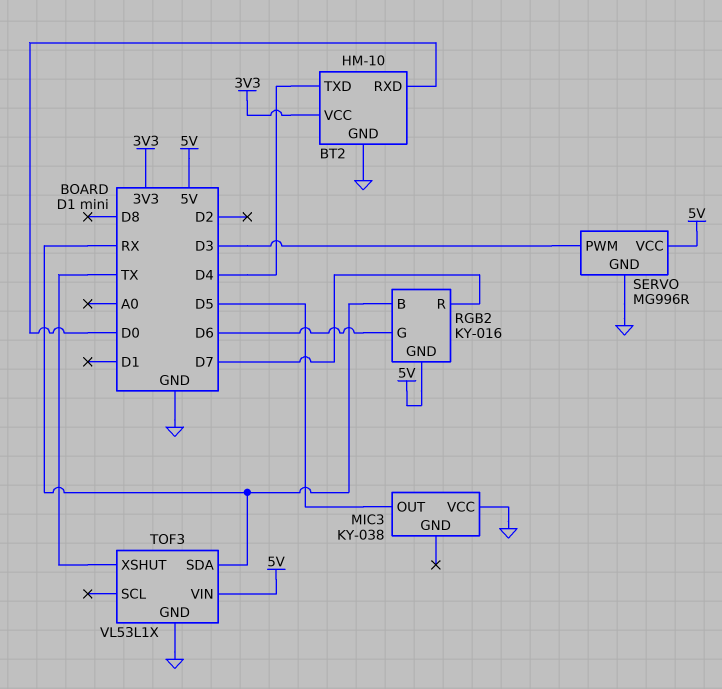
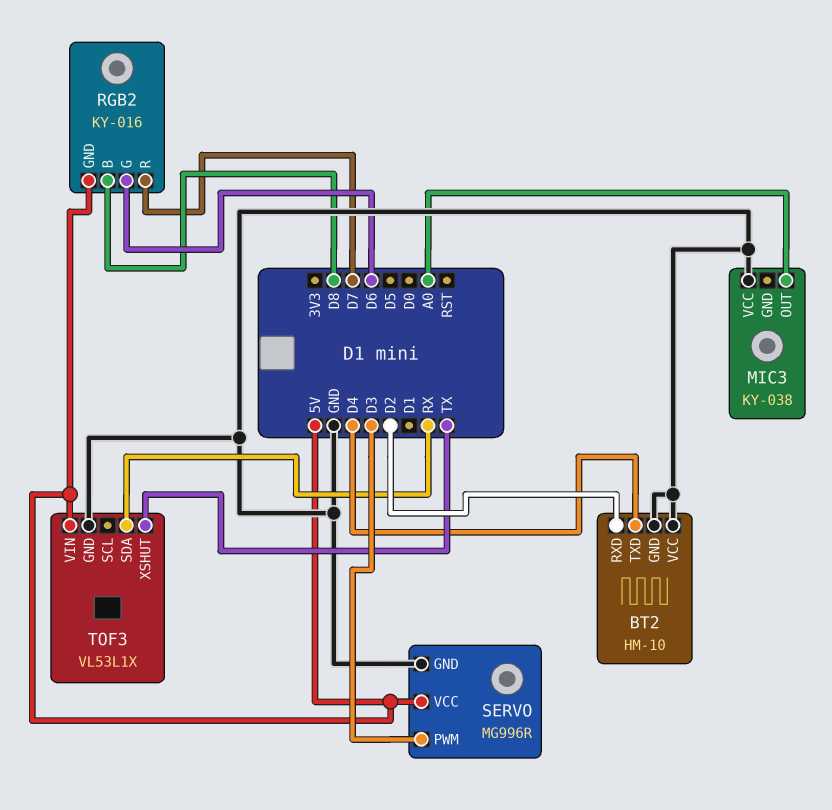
BT2 pin RXD: D0 -> D2
BT2 pin VCC: 3V3 -> GND
MIC3 pin OUT: D5 -> A0
RGB2 pin B: RX -> D8

